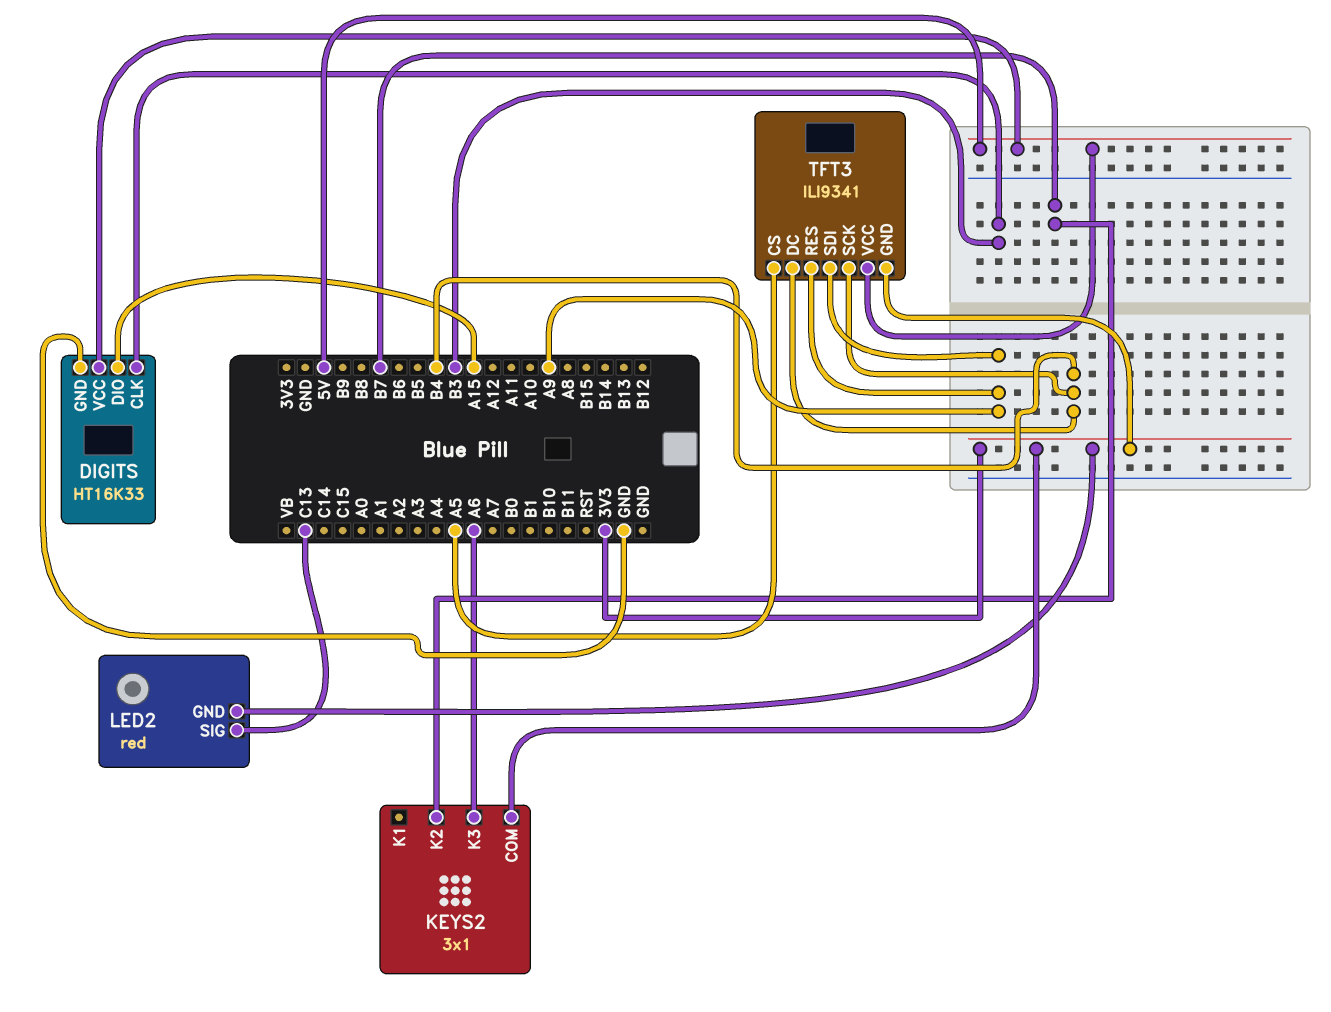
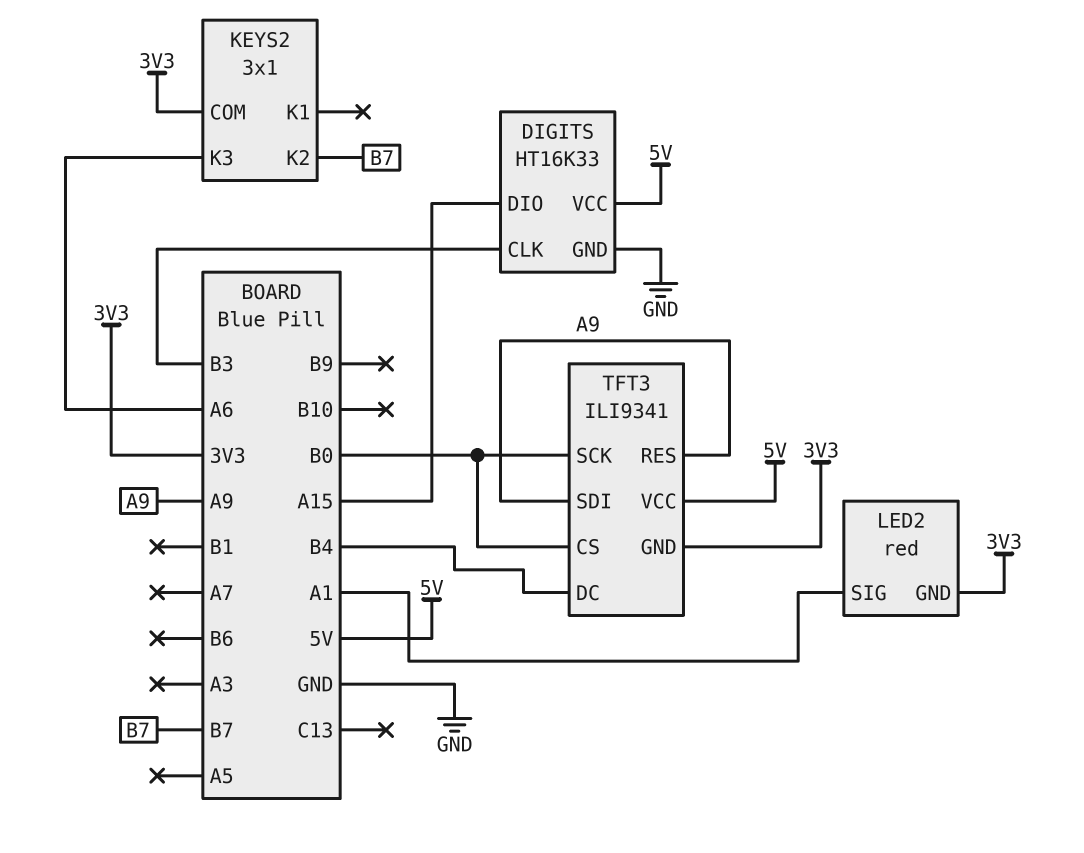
LED2 pin SIG: C13 -> A1
TFT3 pin CS: A5 -> B0
TFT3 pin SCK: B4 -> B0

